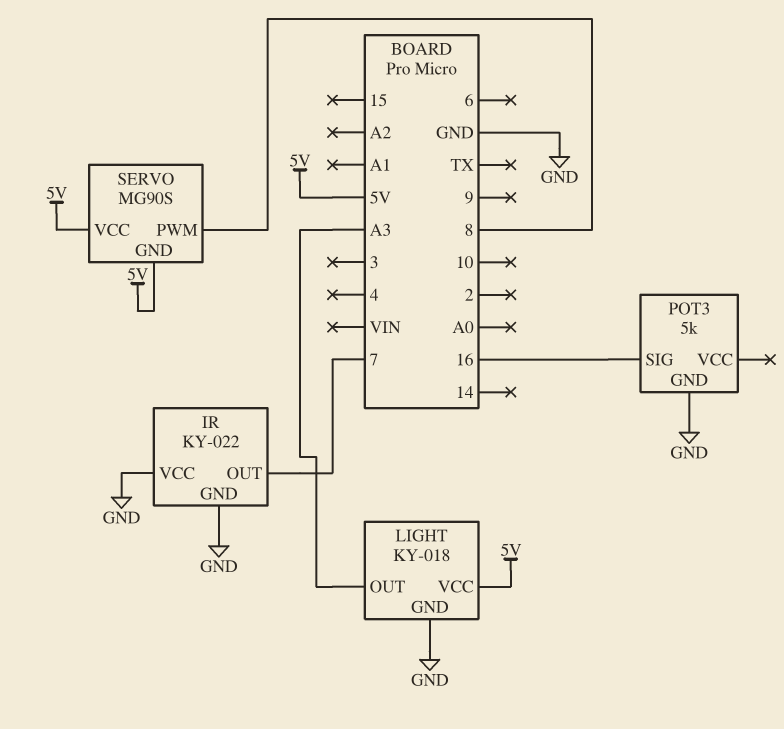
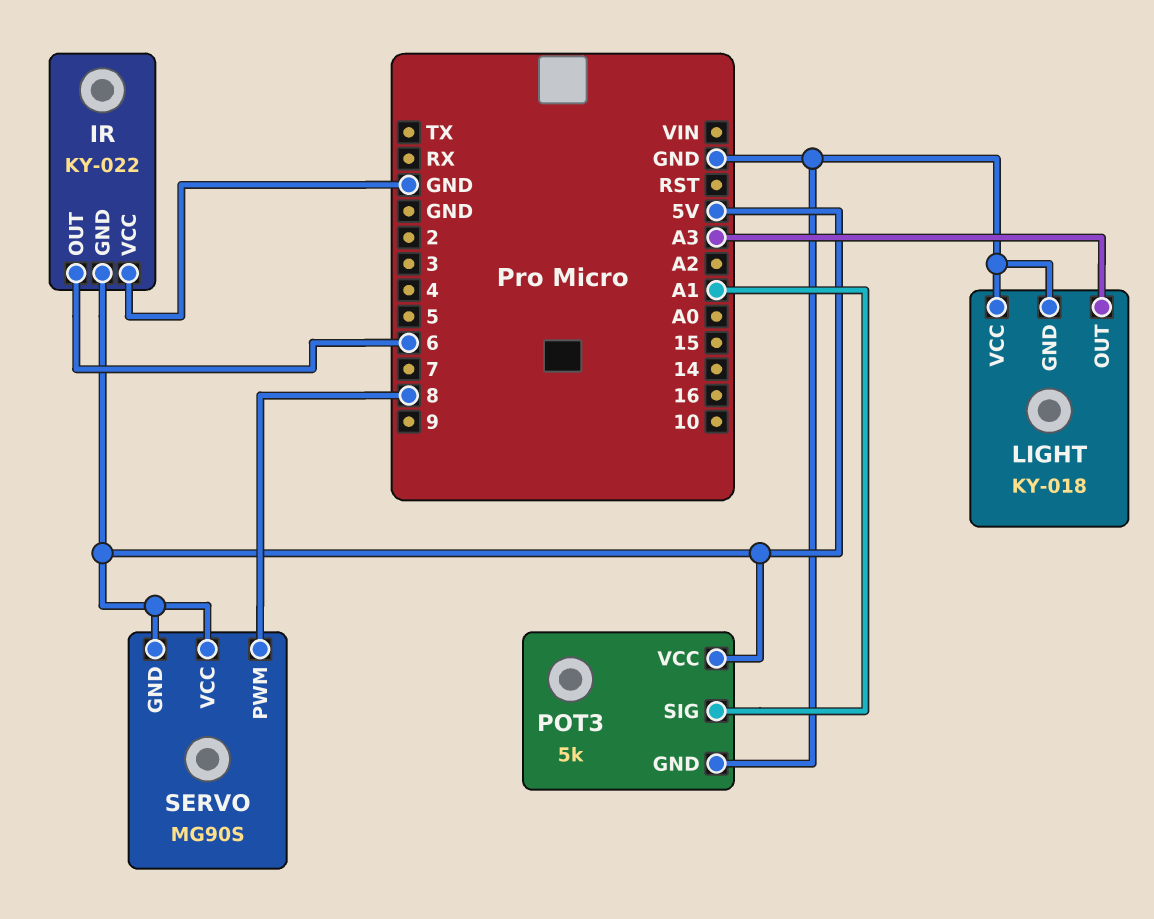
IR pin GND: GND -> 5V
IR pin OUT: 7 -> 6
LIGHT pin VCC: 5V -> GND
POT3 pin SIG: 16 -> A1
POT3 pin VCC: none -> 5V

